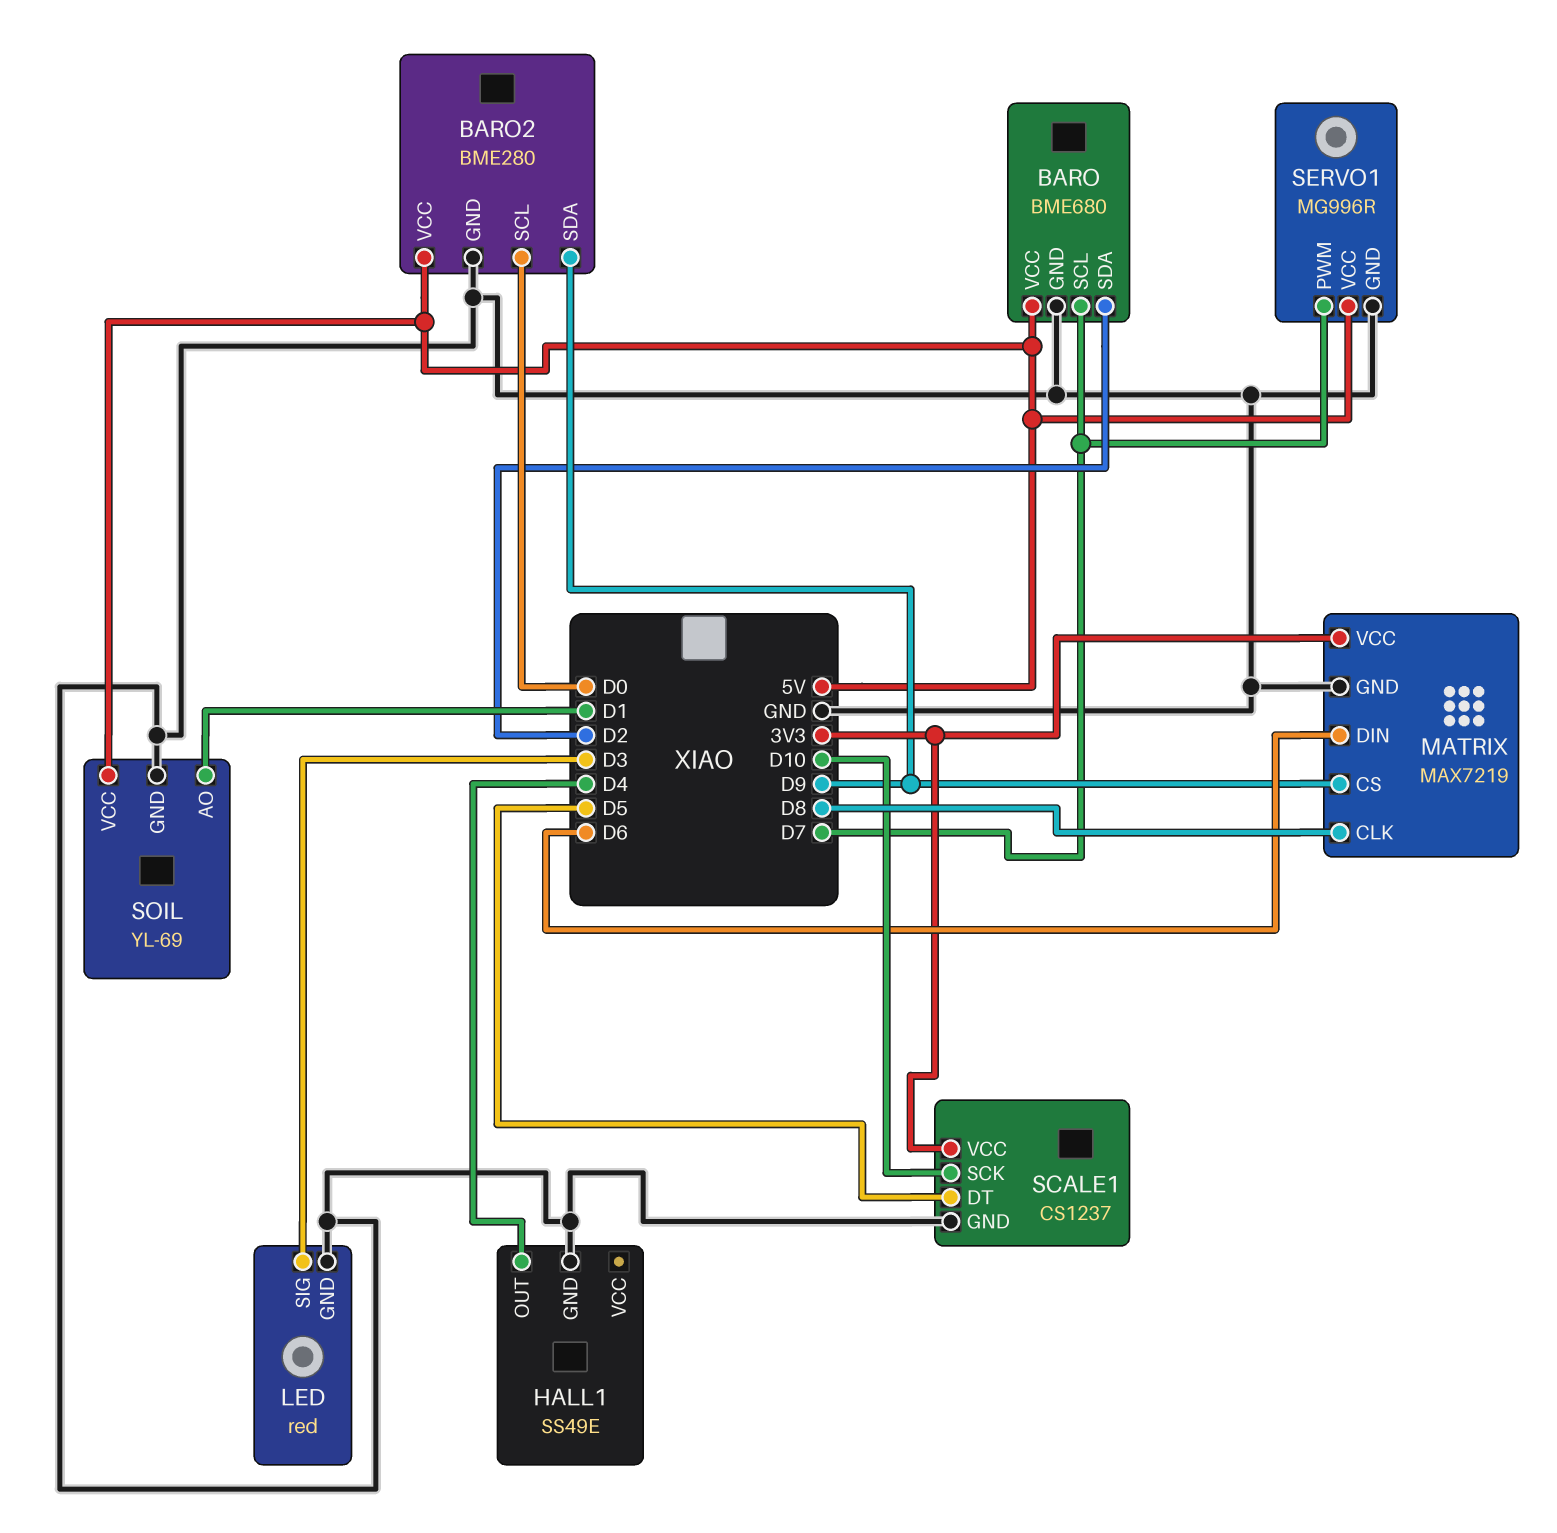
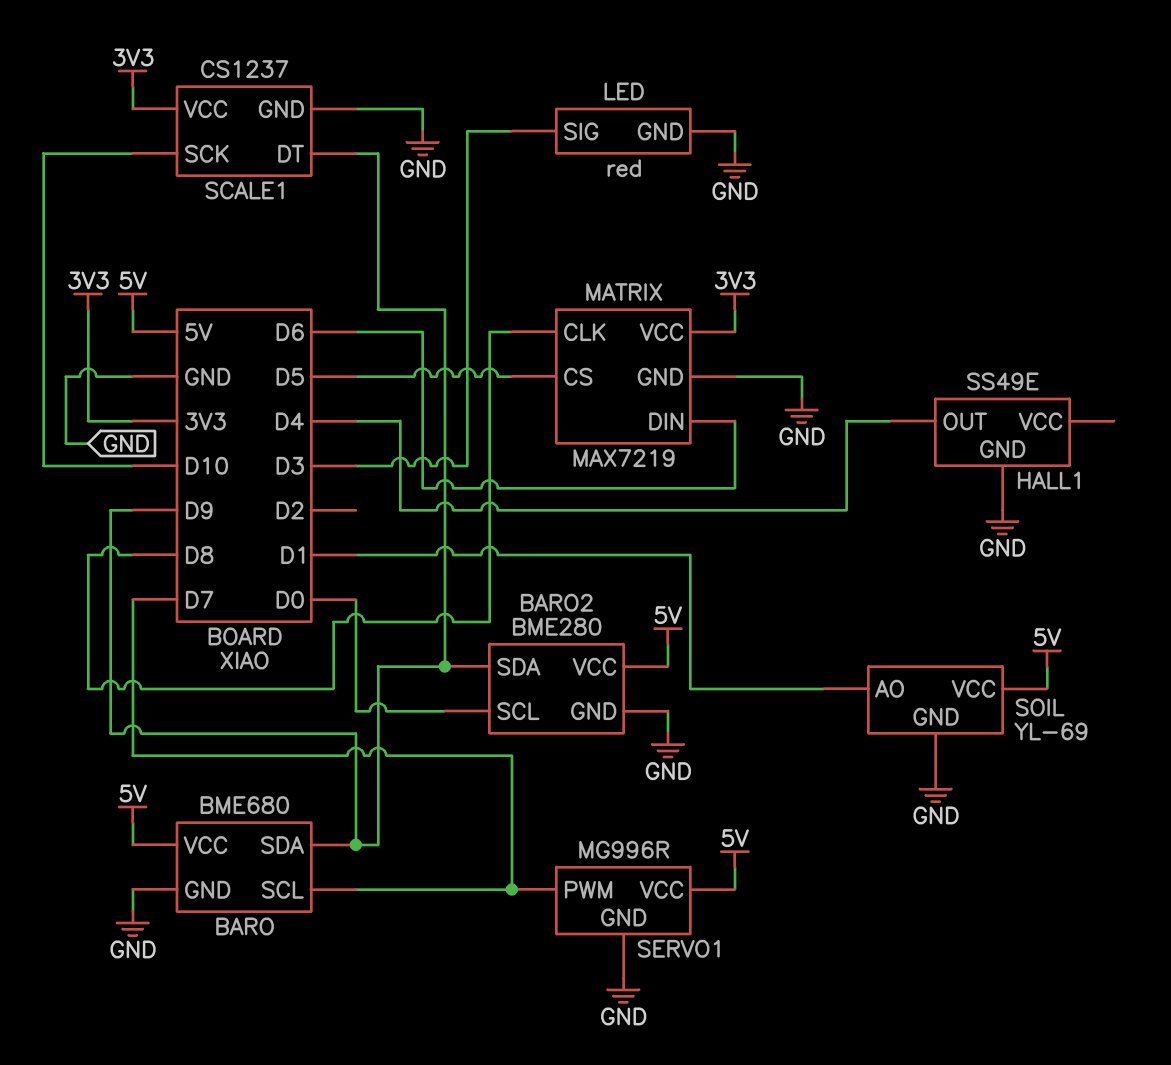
BARO pin SDA: D2 -> D9
MATRIX pin CS: D9 -> D5
SCALE1 pin DT: D5 -> D9

